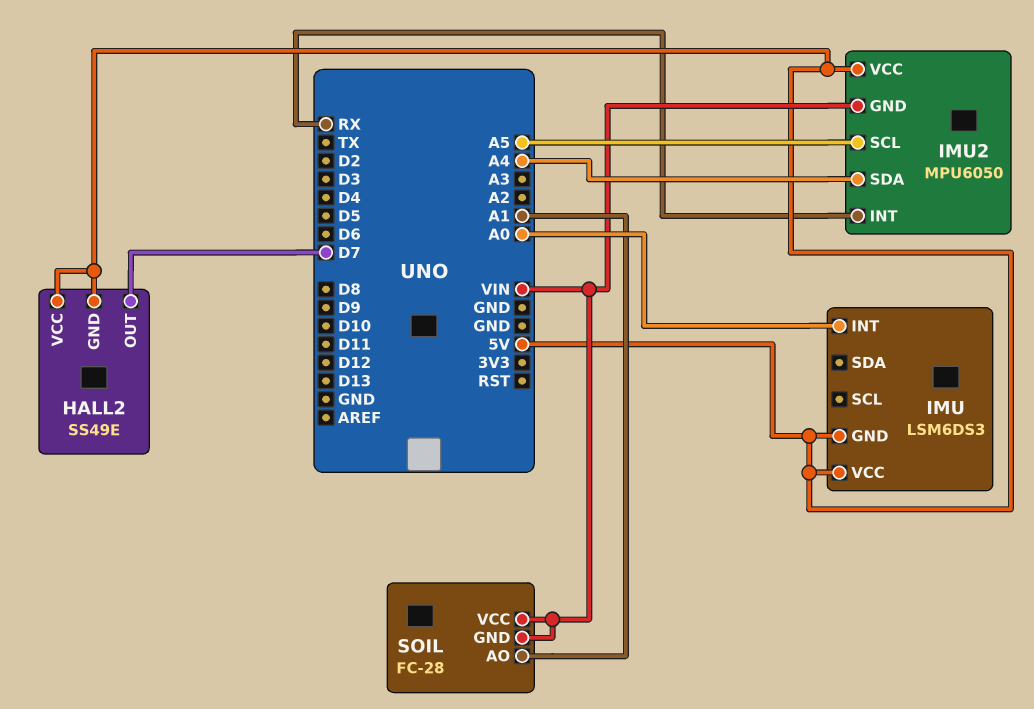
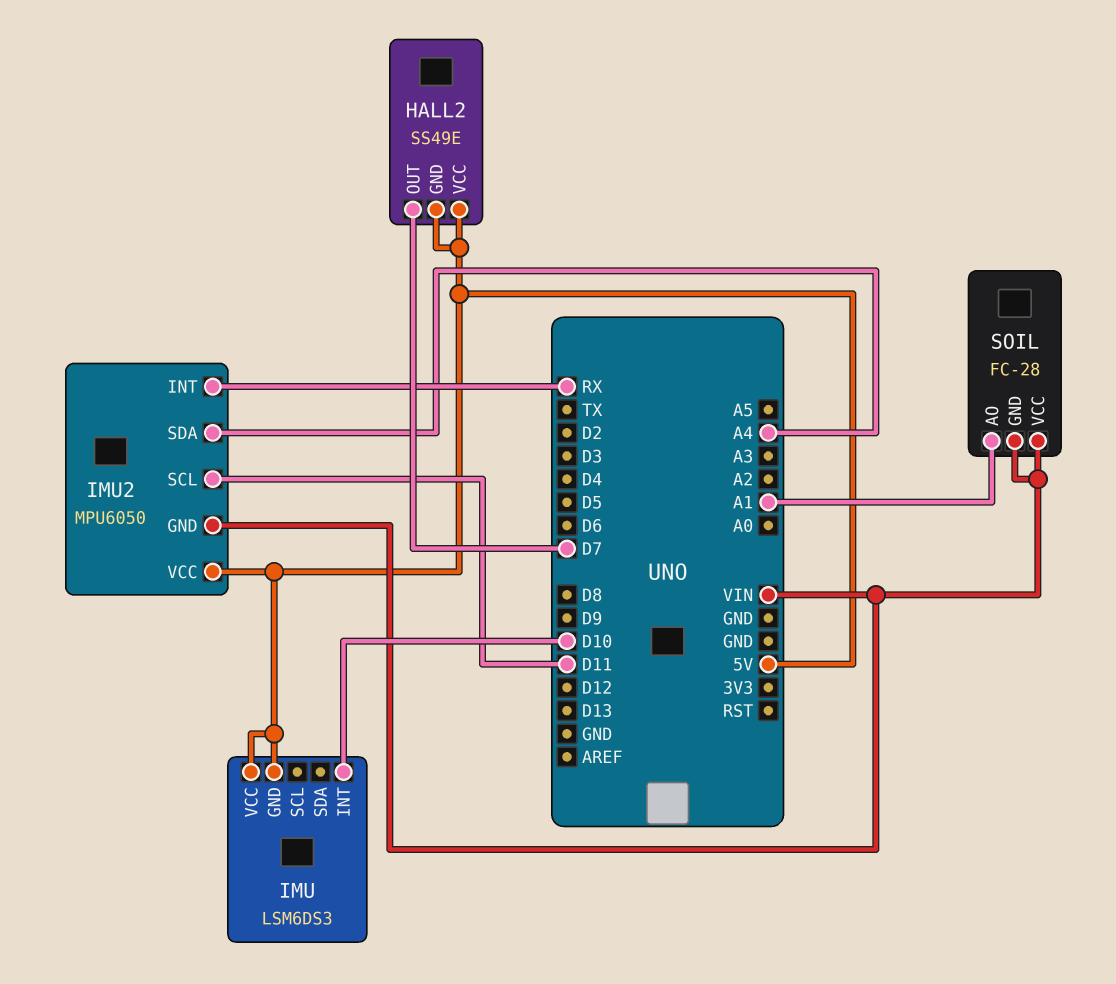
IMU pin INT: A0 -> D10
IMU2 pin SCL: A5 -> D11

